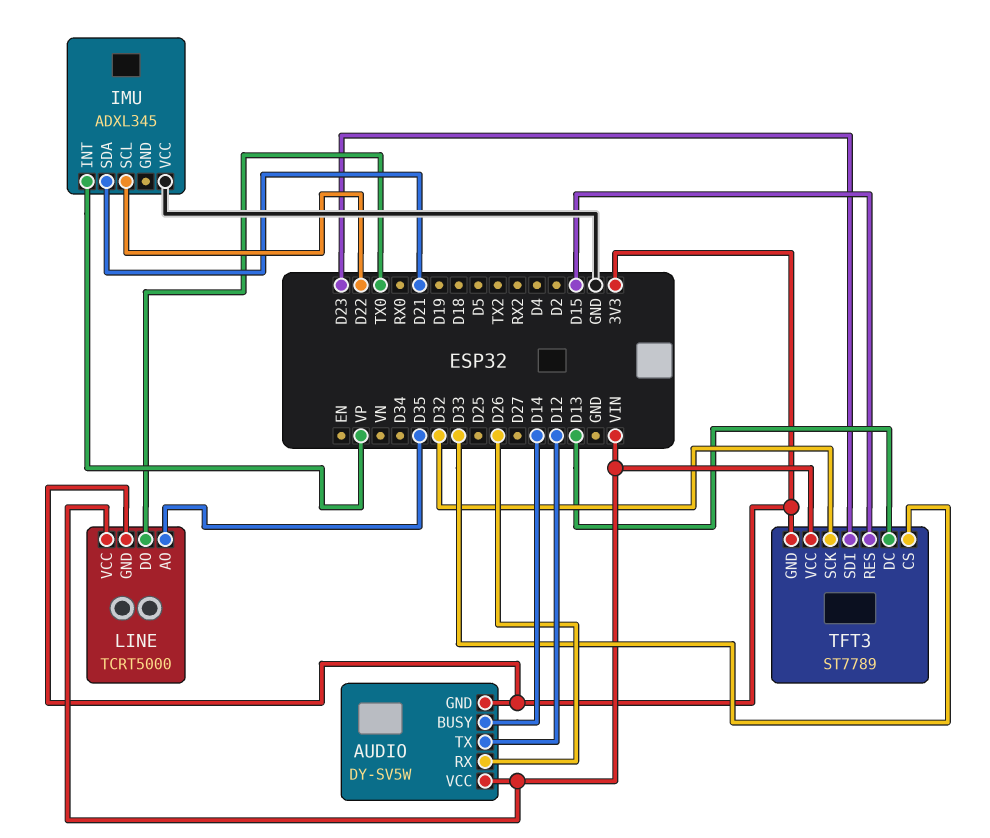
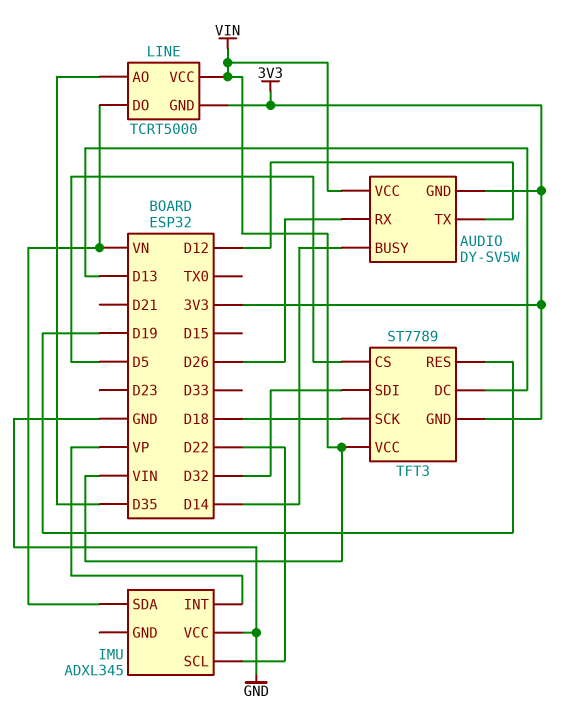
IMU pin SDA: D21 -> VN
LINE pin DO: TX0 -> VN
TFT3 pin CS: D33 -> D5
TFT3 pin RES: D15 -> D19
TFT3 pin SCK: D32 -> D18
TFT3 pin SDI: D23 -> D32

